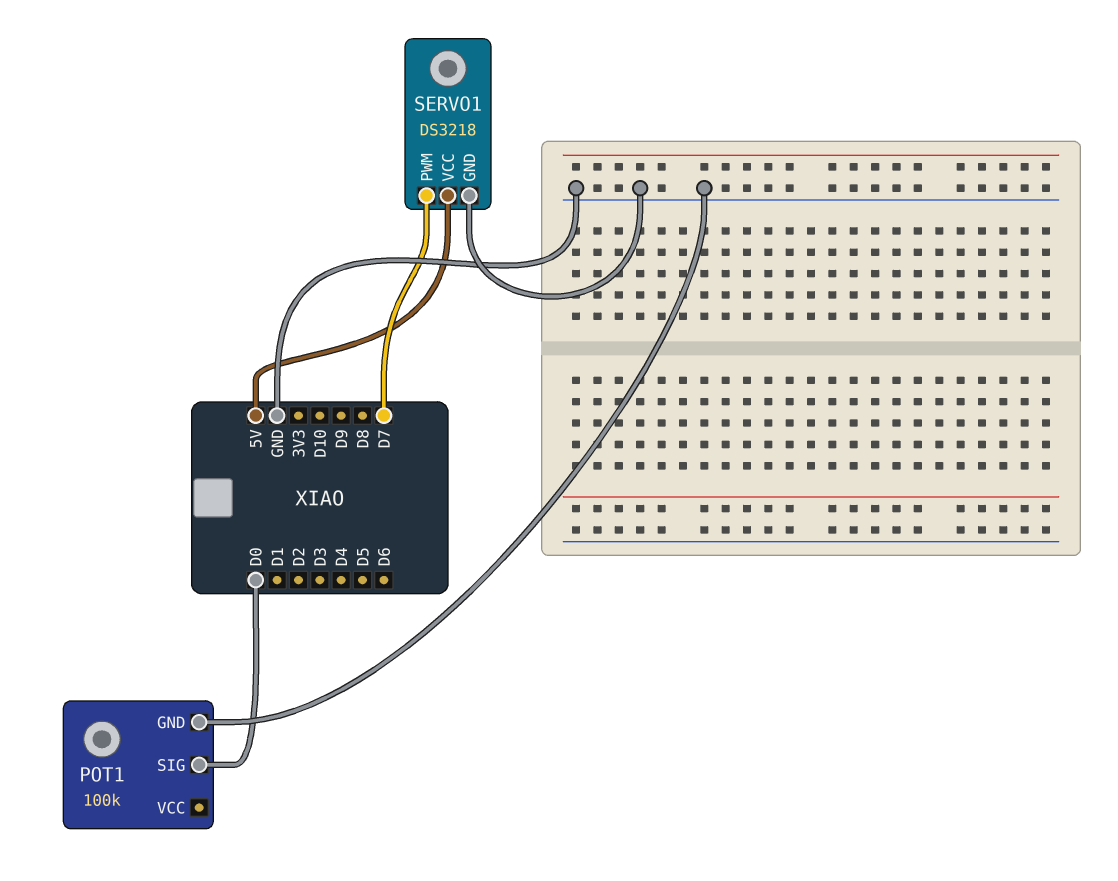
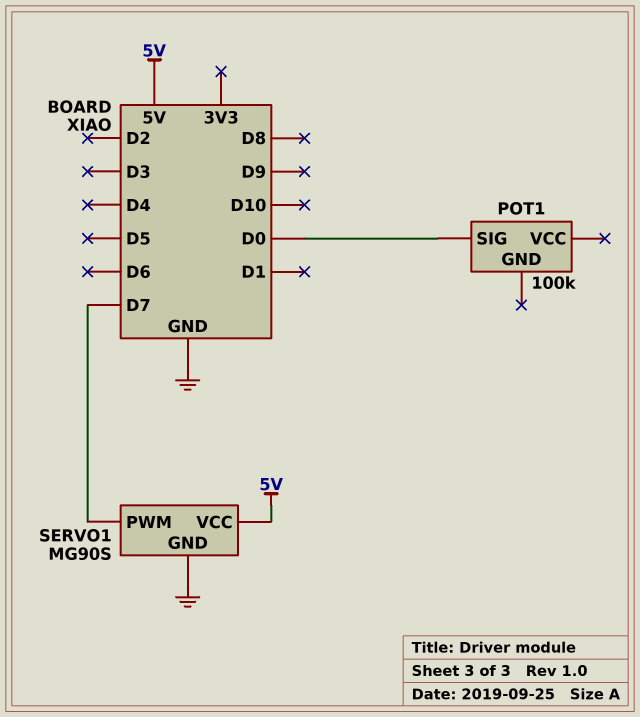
POT1 pin GND: GND -> none
SERVO1: DS3218 -> MG90S

